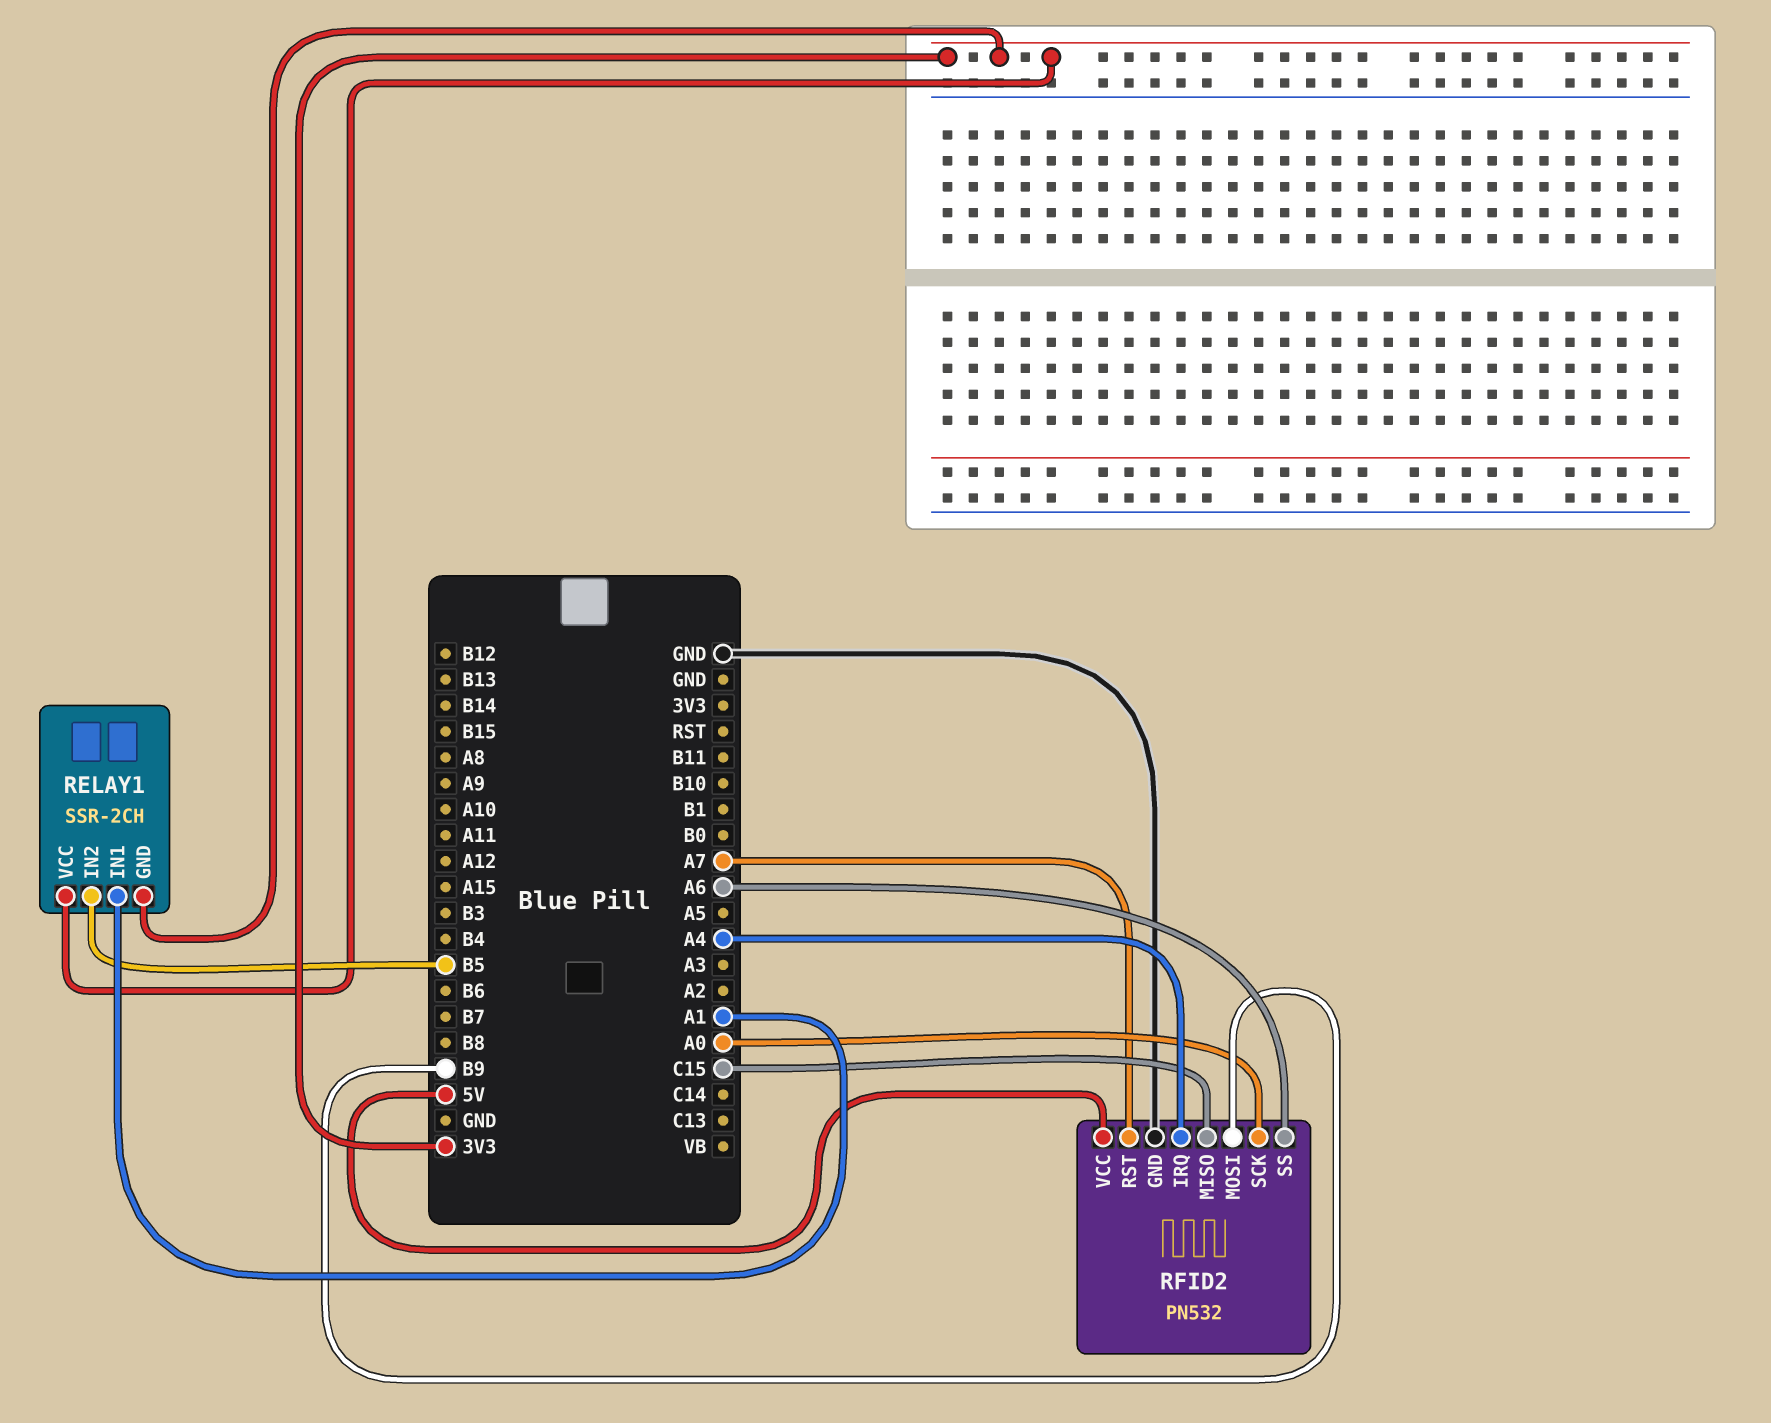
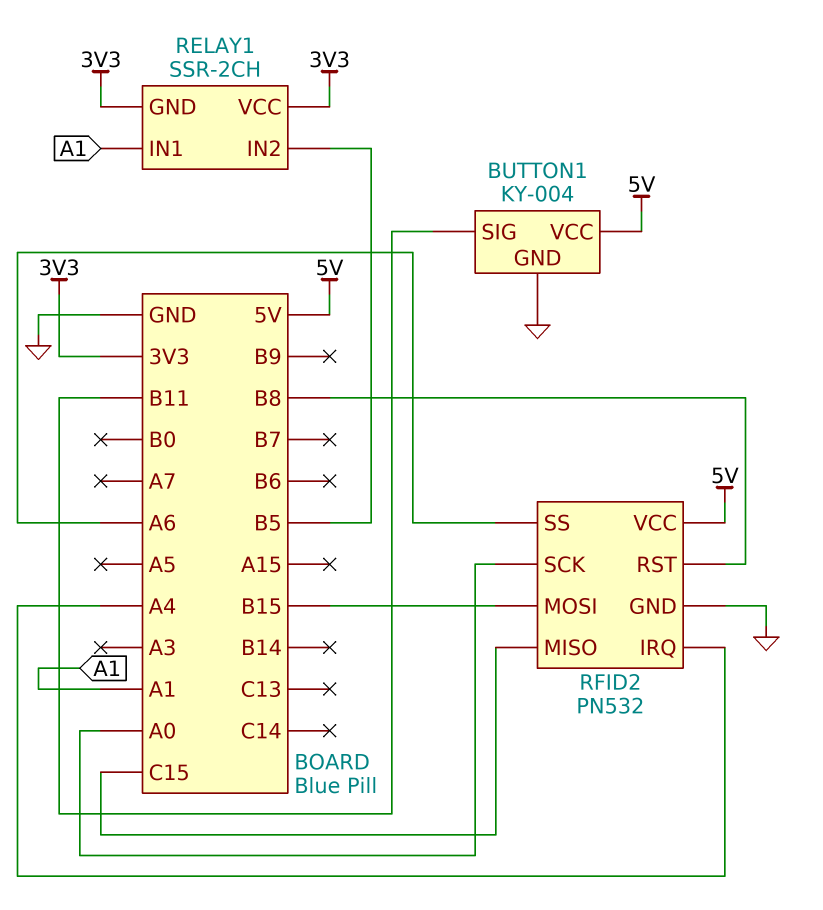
BUTTON1: none -> KY-004
BUTTON1 pin GND: none -> GND
BUTTON1 pin SIG: none -> B11
BUTTON1 pin VCC: none -> 5V
RFID2 pin MOSI: B9 -> B15
RFID2 pin RST: A7 -> B8

